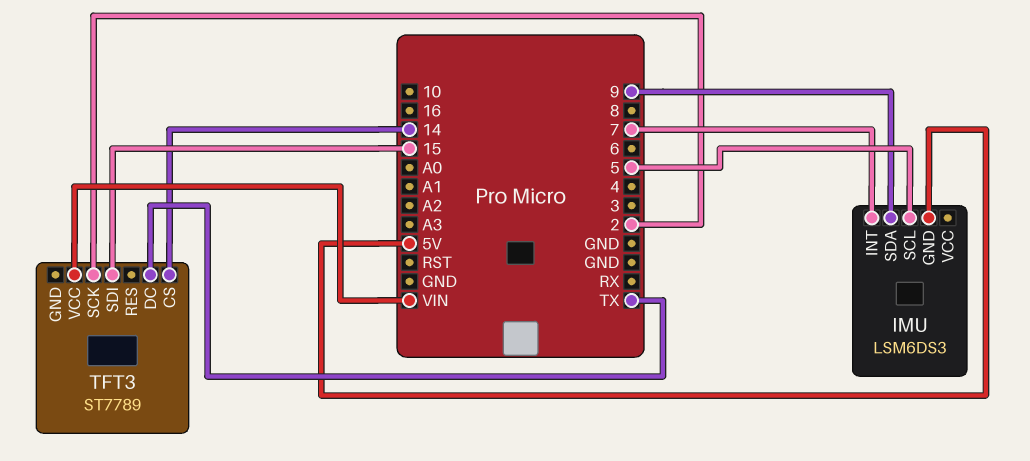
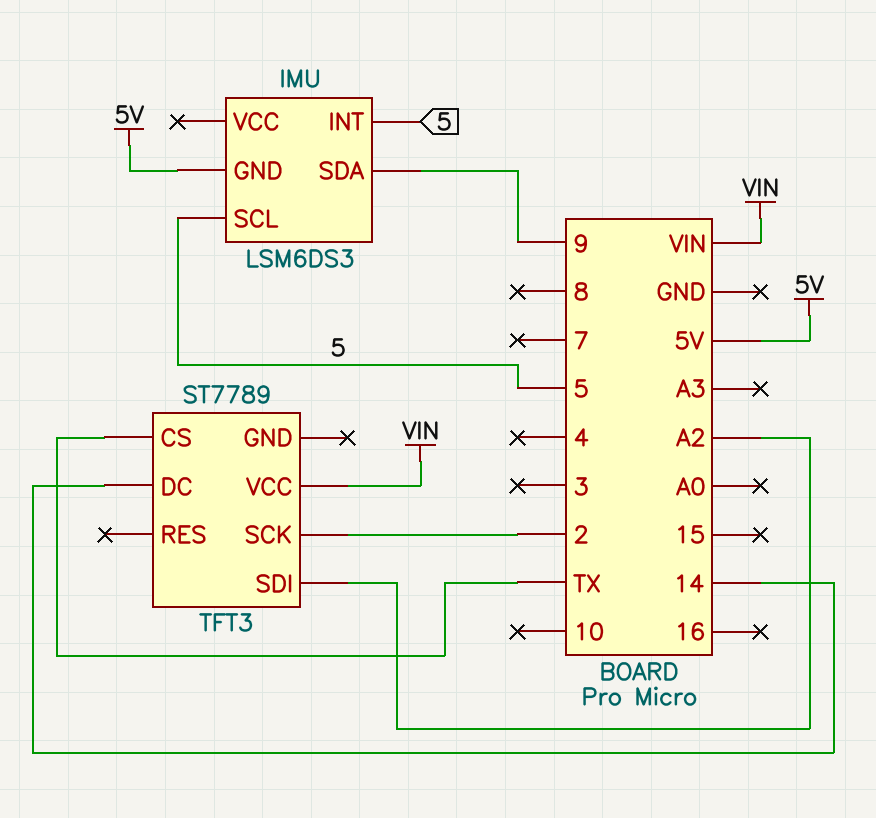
IMU pin INT: 7 -> 5
TFT3 pin CS: 14 -> TX
TFT3 pin DC: TX -> 14
TFT3 pin SDI: 15 -> A2

